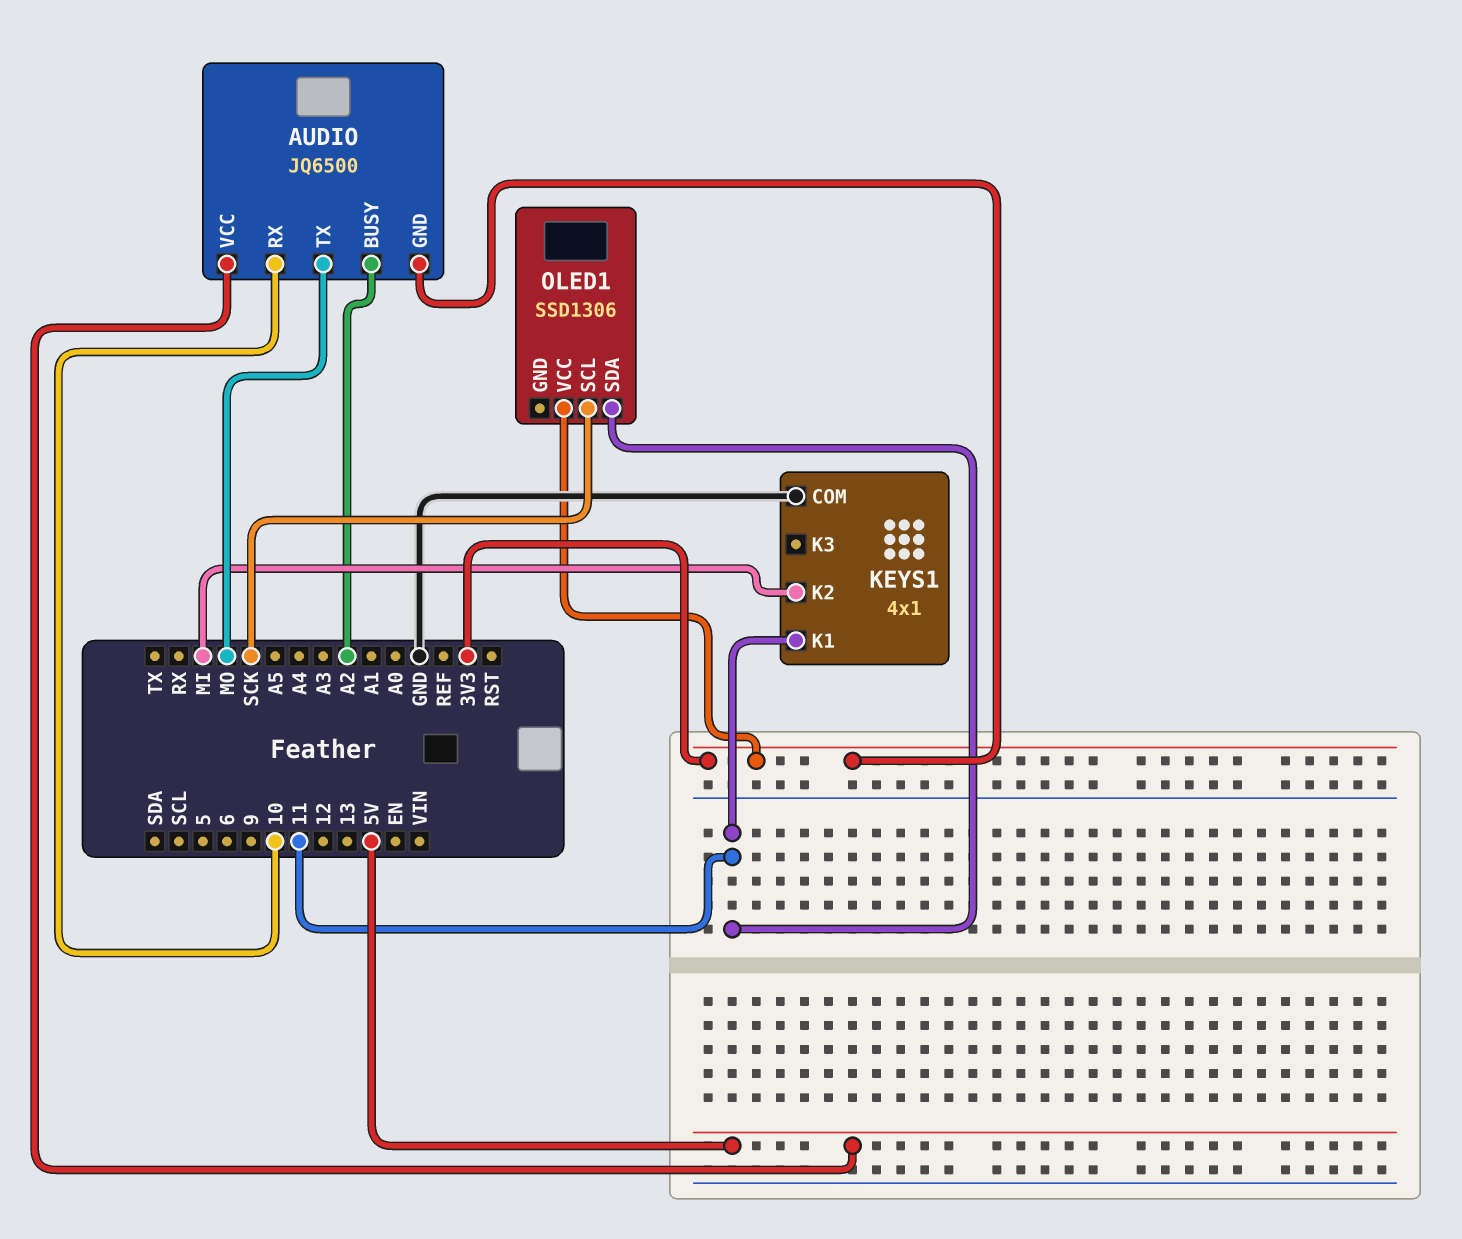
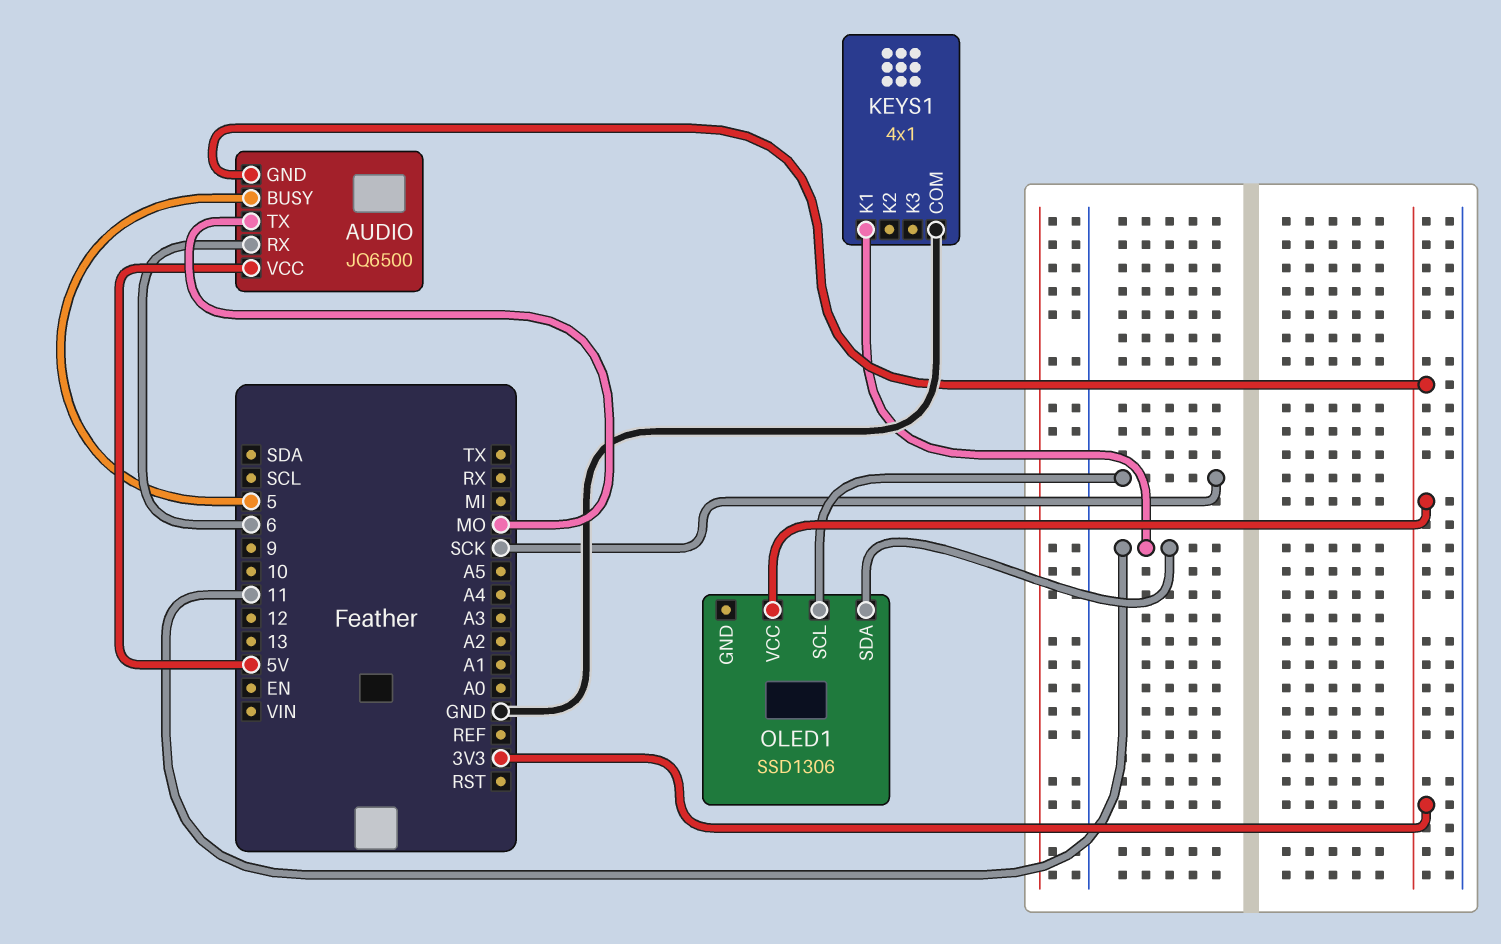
AUDIO pin BUSY: A2 -> 5
AUDIO pin RX: 10 -> 6
KEYS1 pin K2: MI -> none

